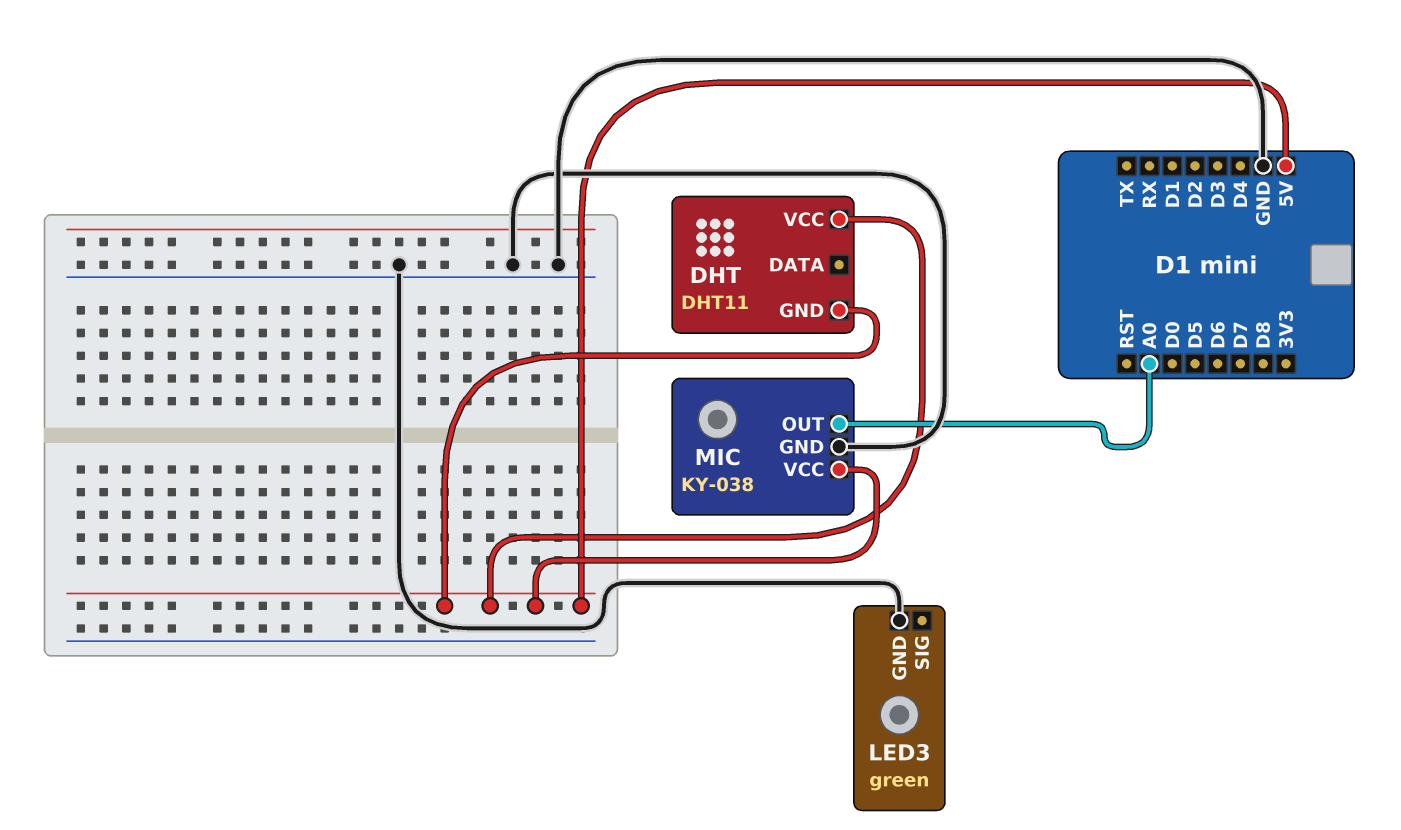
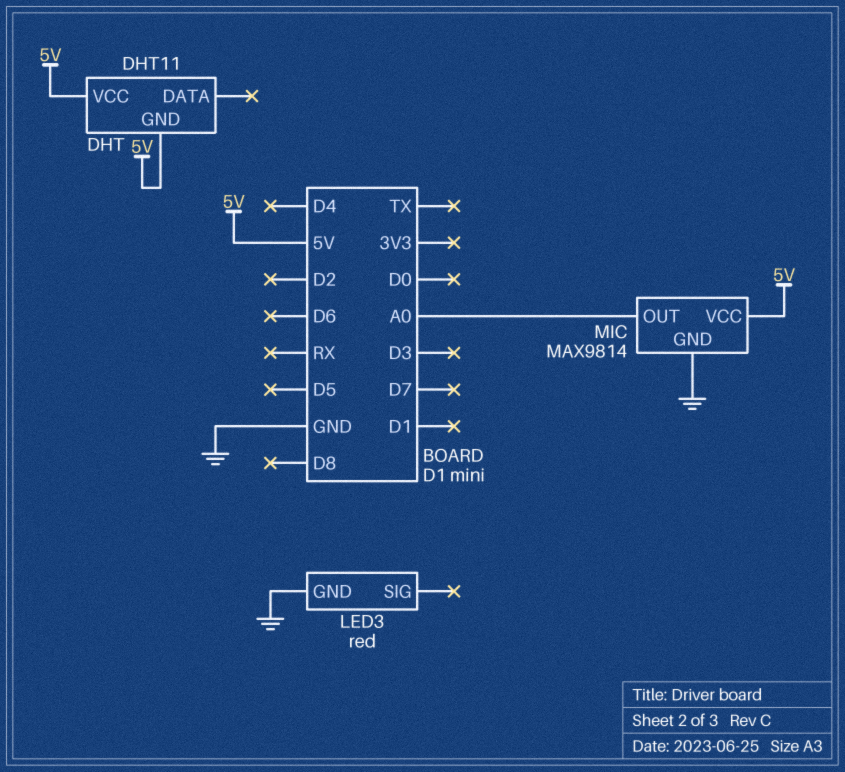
LED3: green -> red
MIC: KY-038 -> MAX9814

